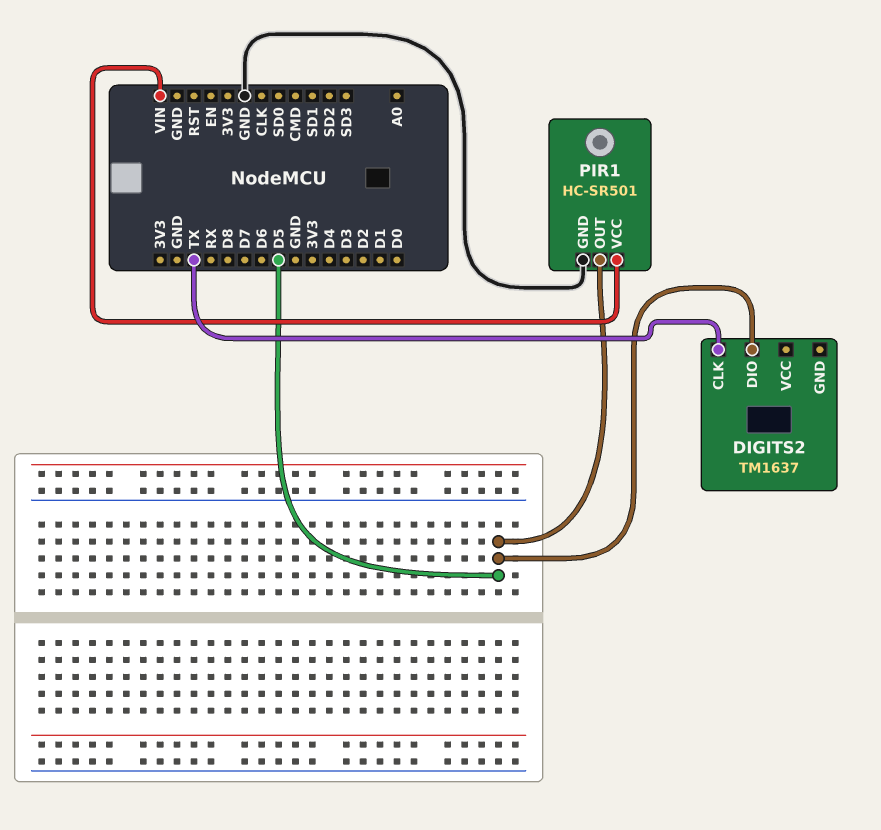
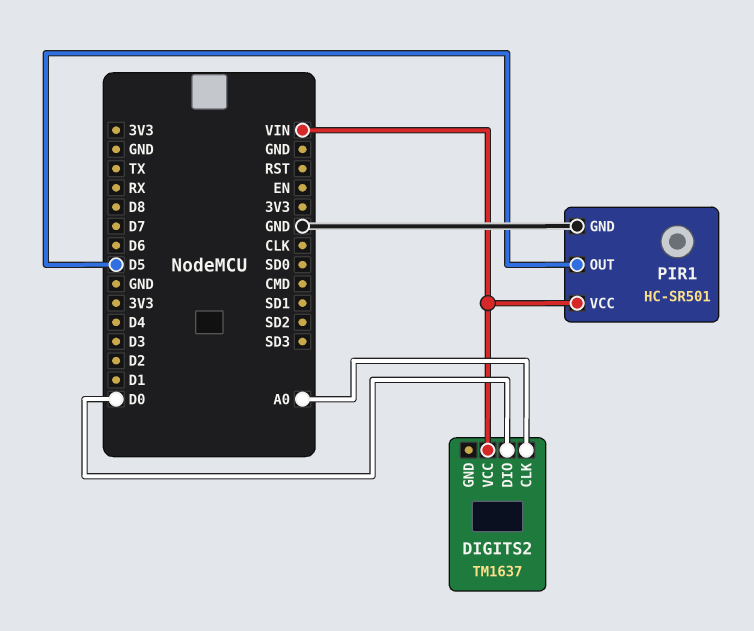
DIGITS2 pin CLK: TX -> A0
DIGITS2 pin DIO: D5 -> D0
DIGITS2 pin VCC: none -> VIN

